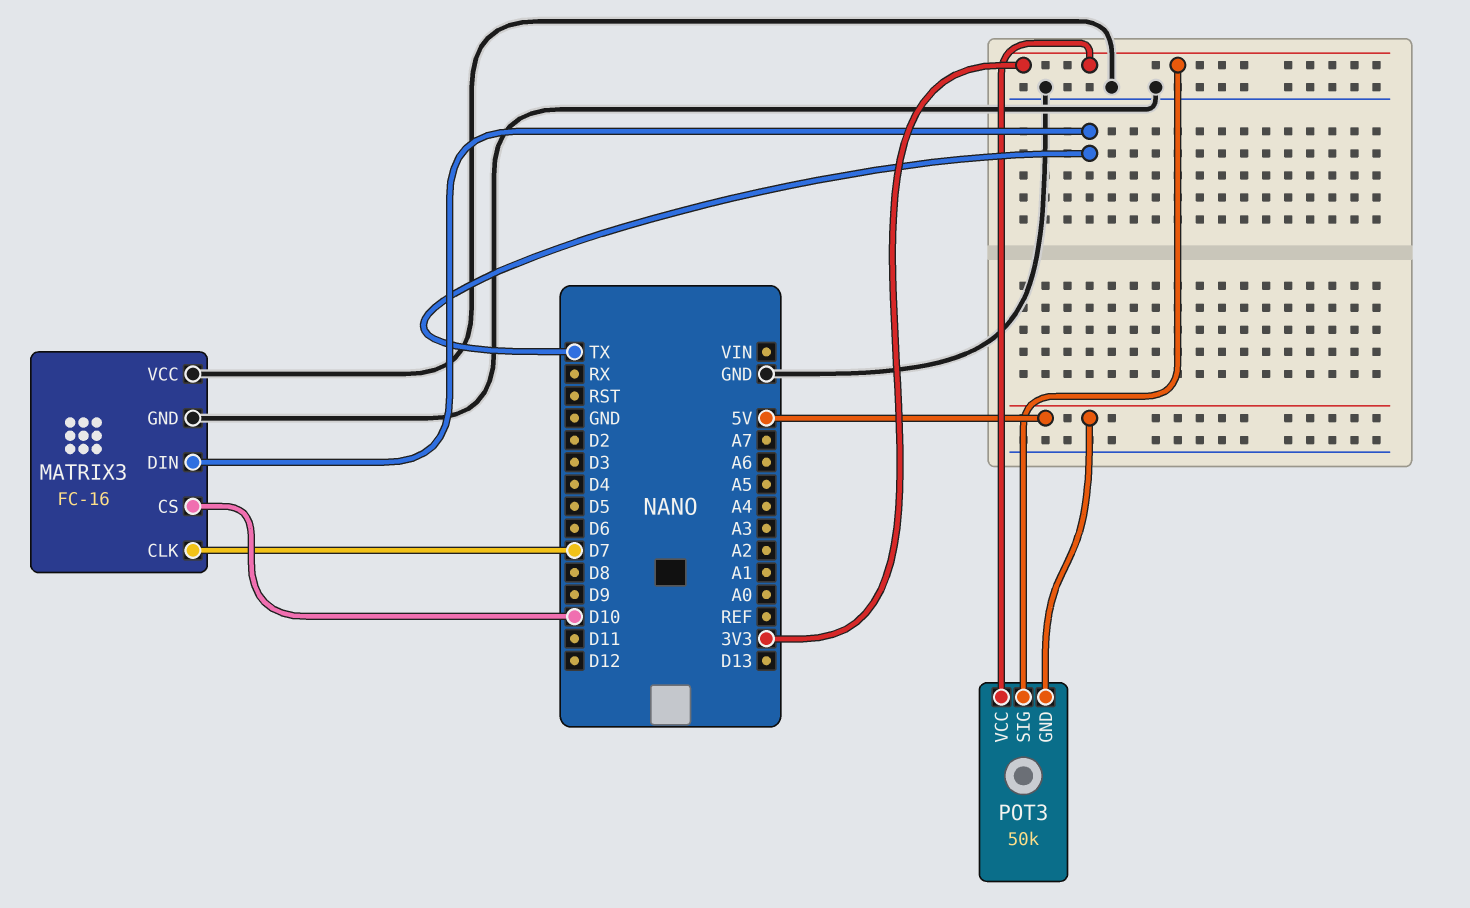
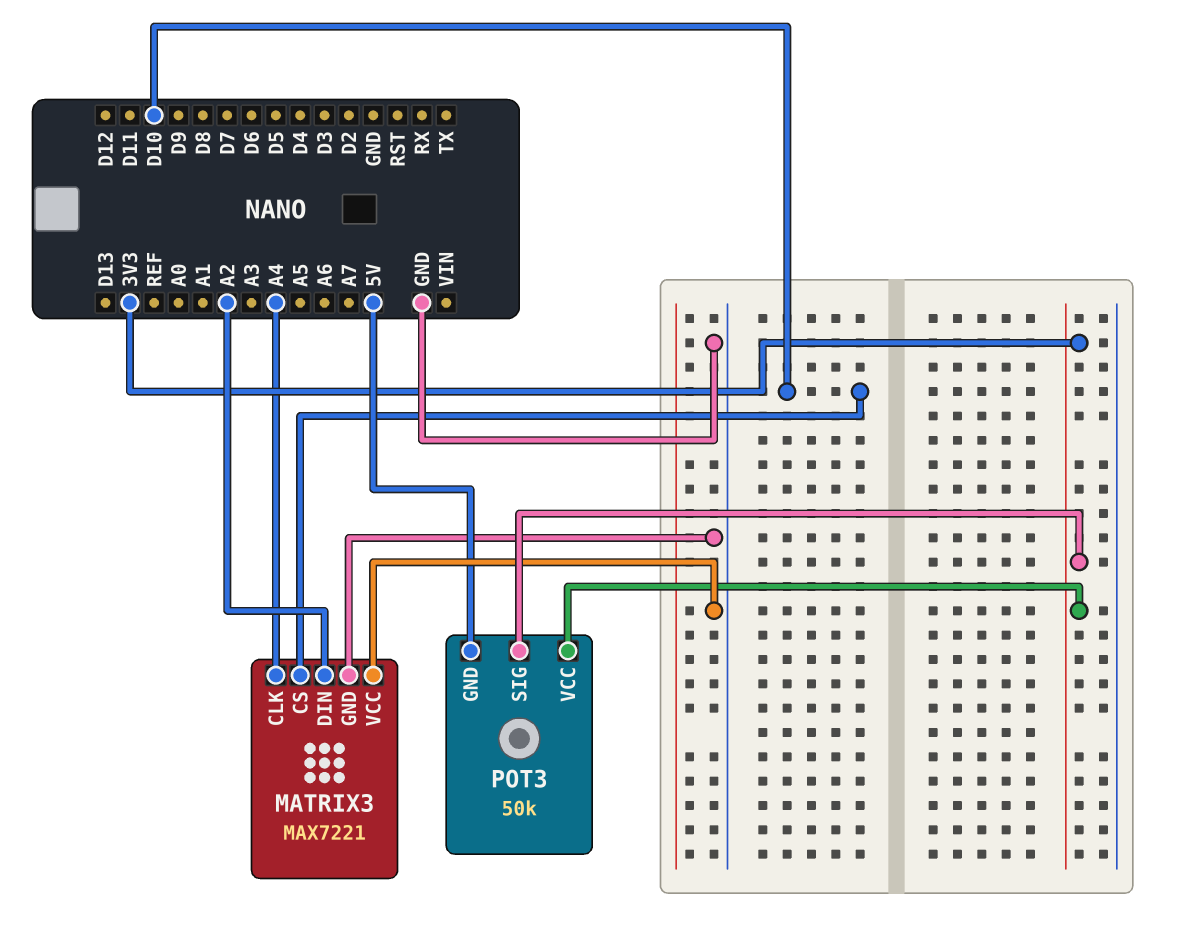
MATRIX3: FC-16 -> MAX7221
MATRIX3 pin CLK: D7 -> A4
MATRIX3 pin DIN: TX -> A2

